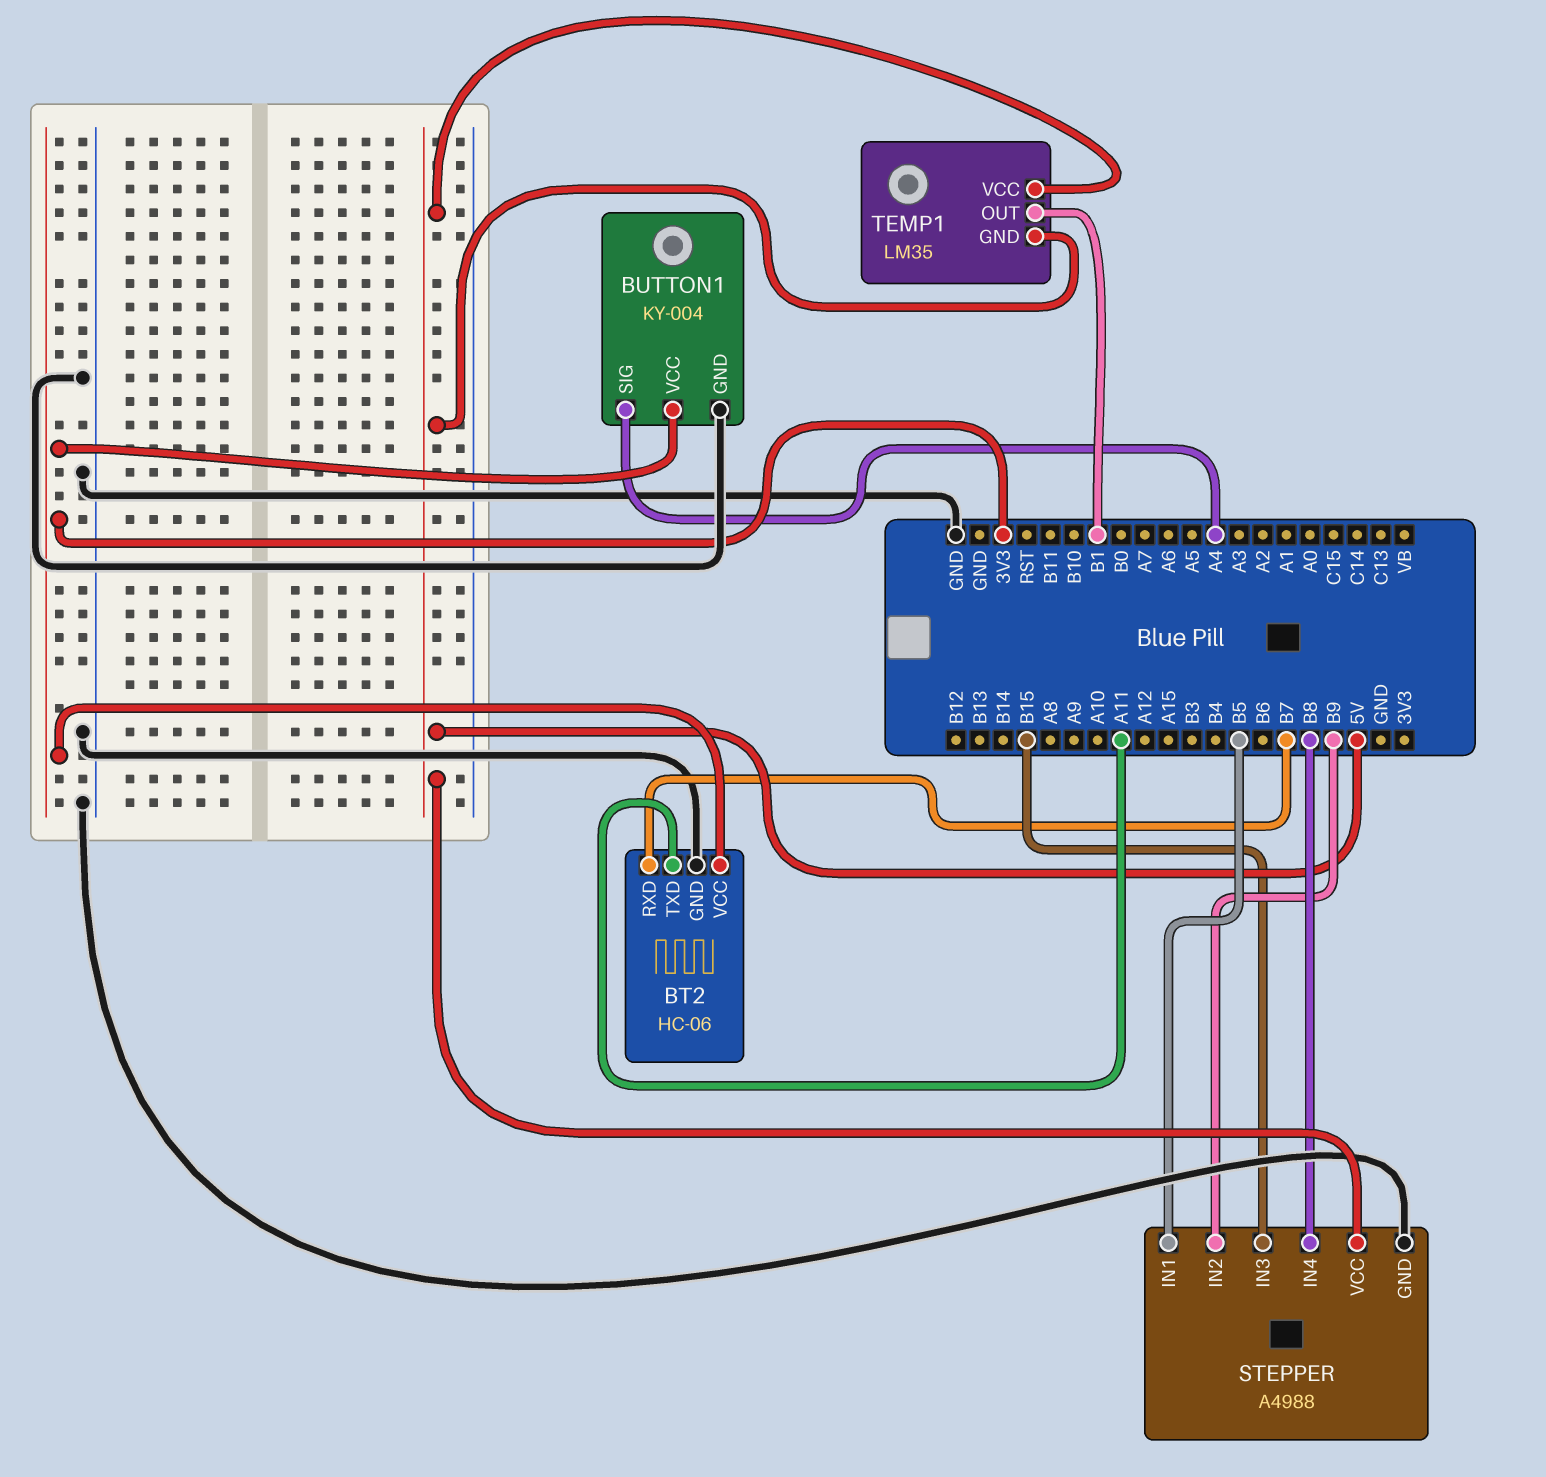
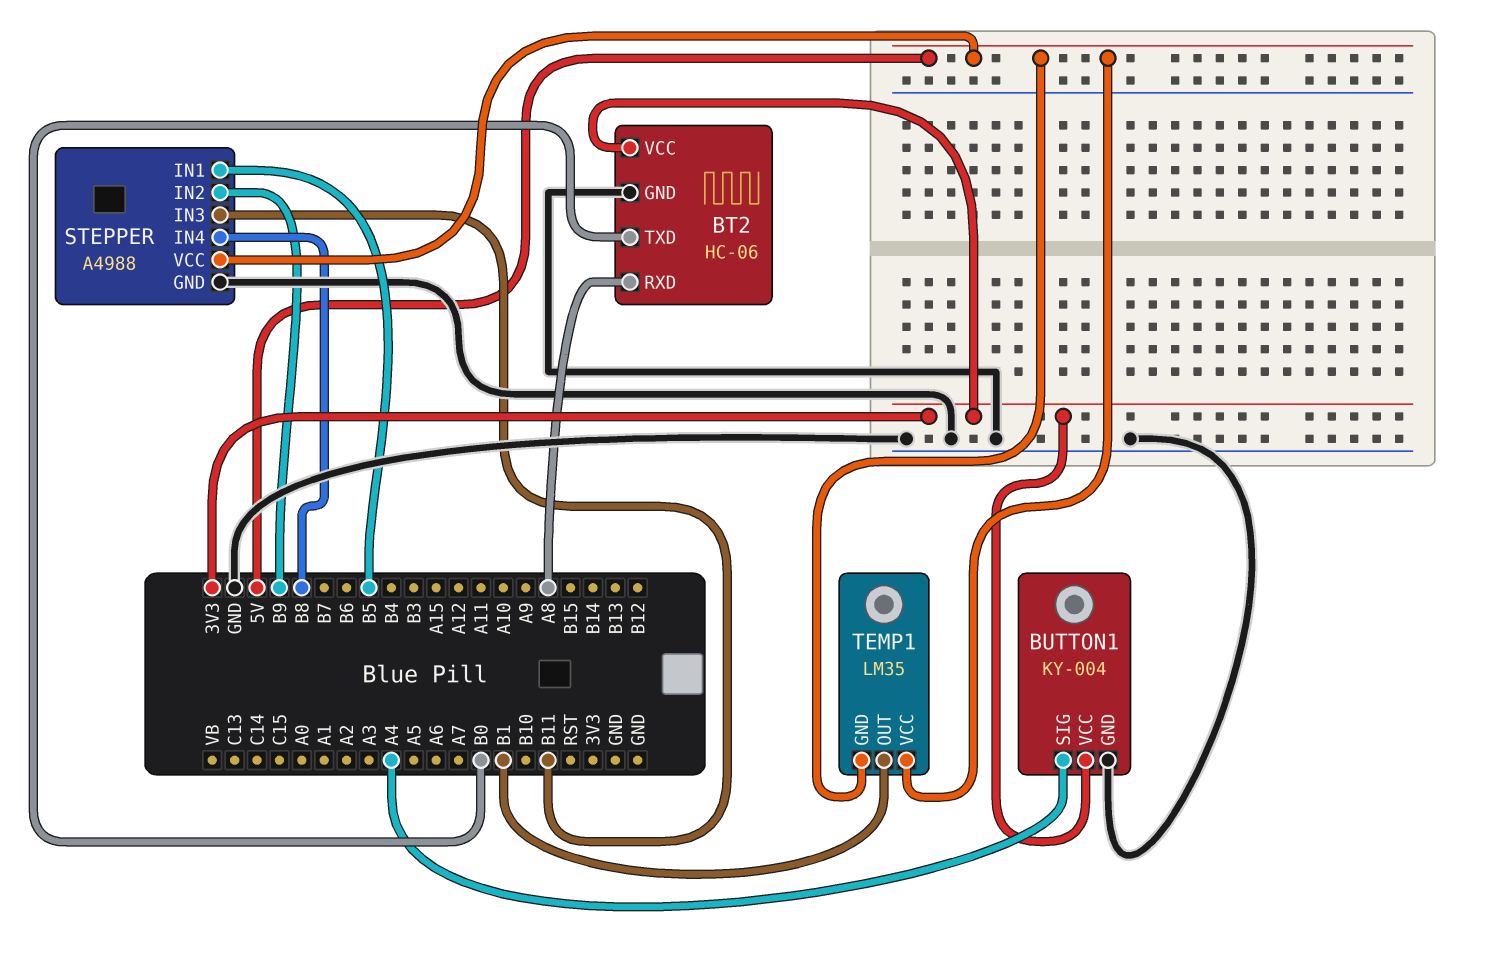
BT2 pin RXD: B7 -> A8
BT2 pin TXD: A11 -> B0
STEPPER pin IN3: B15 -> B11

